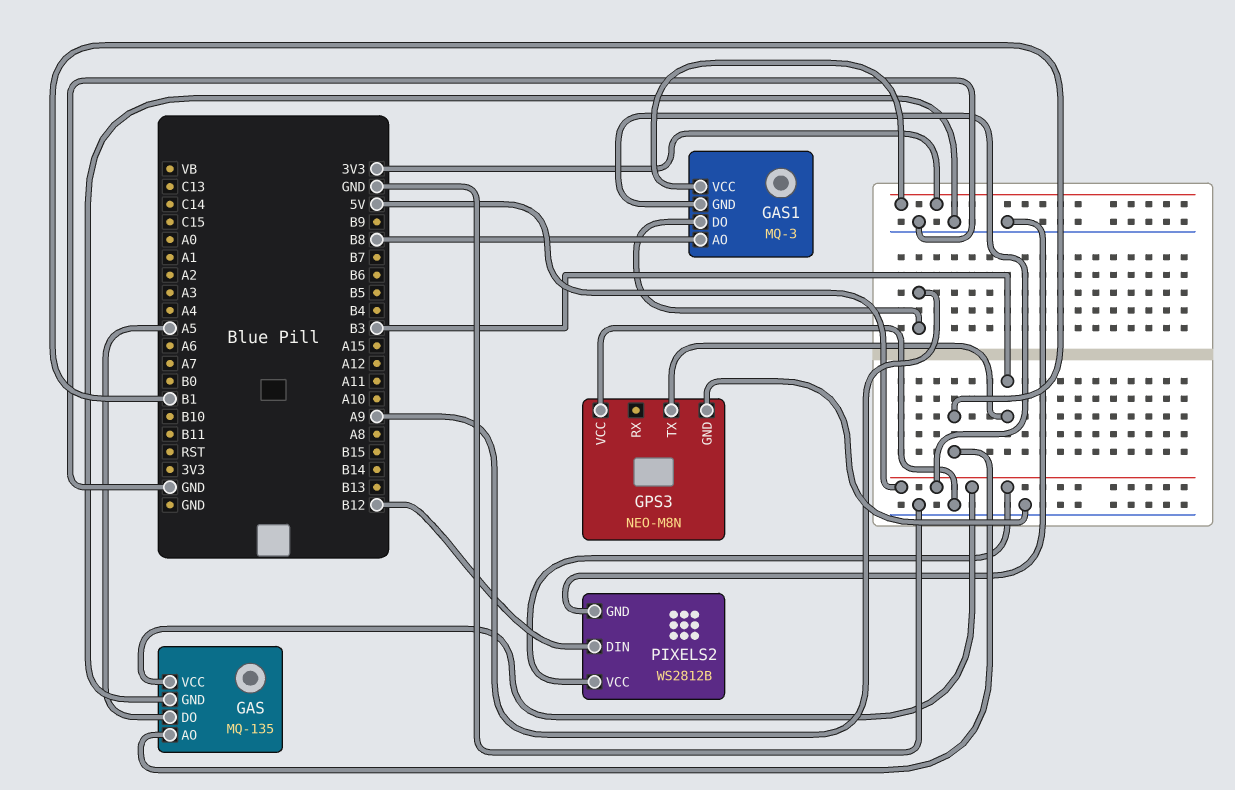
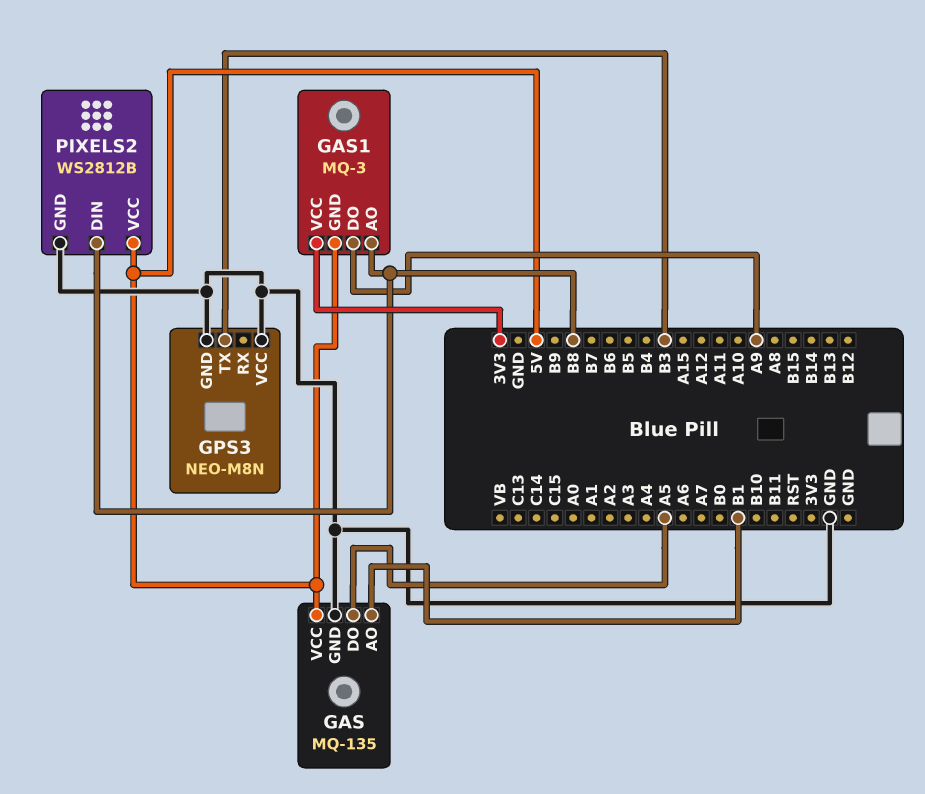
PIXELS2 pin DIN: B12 -> B8

